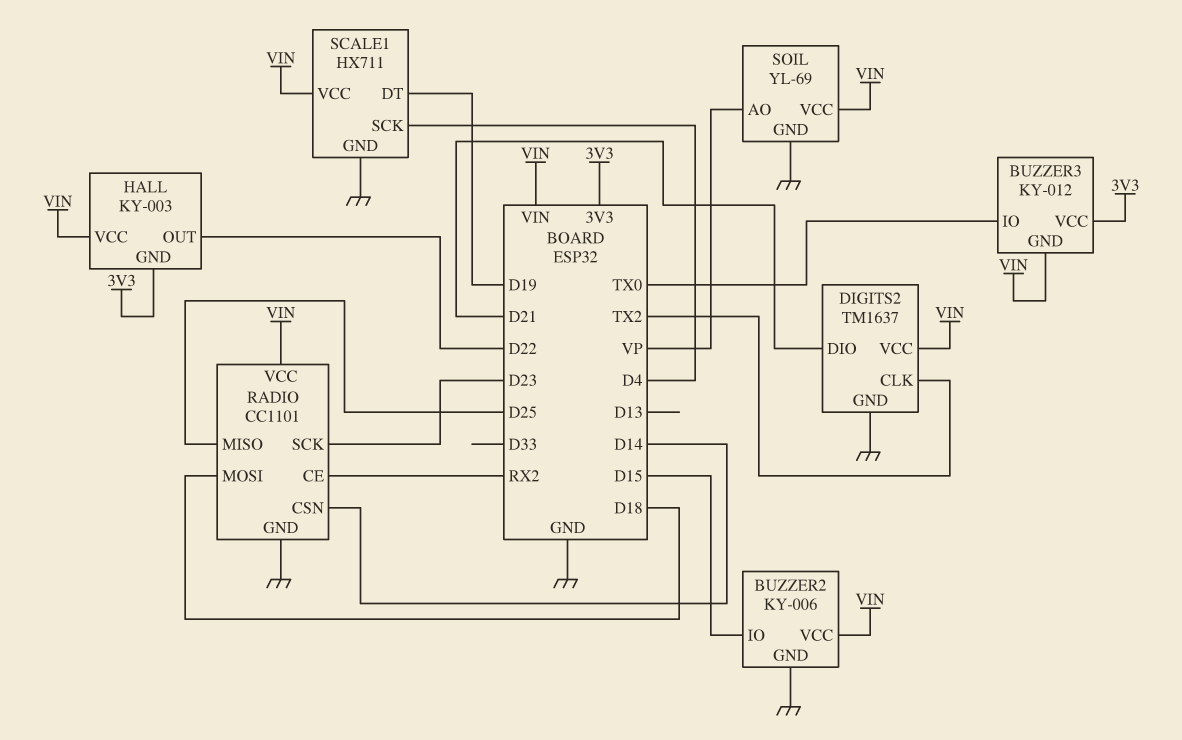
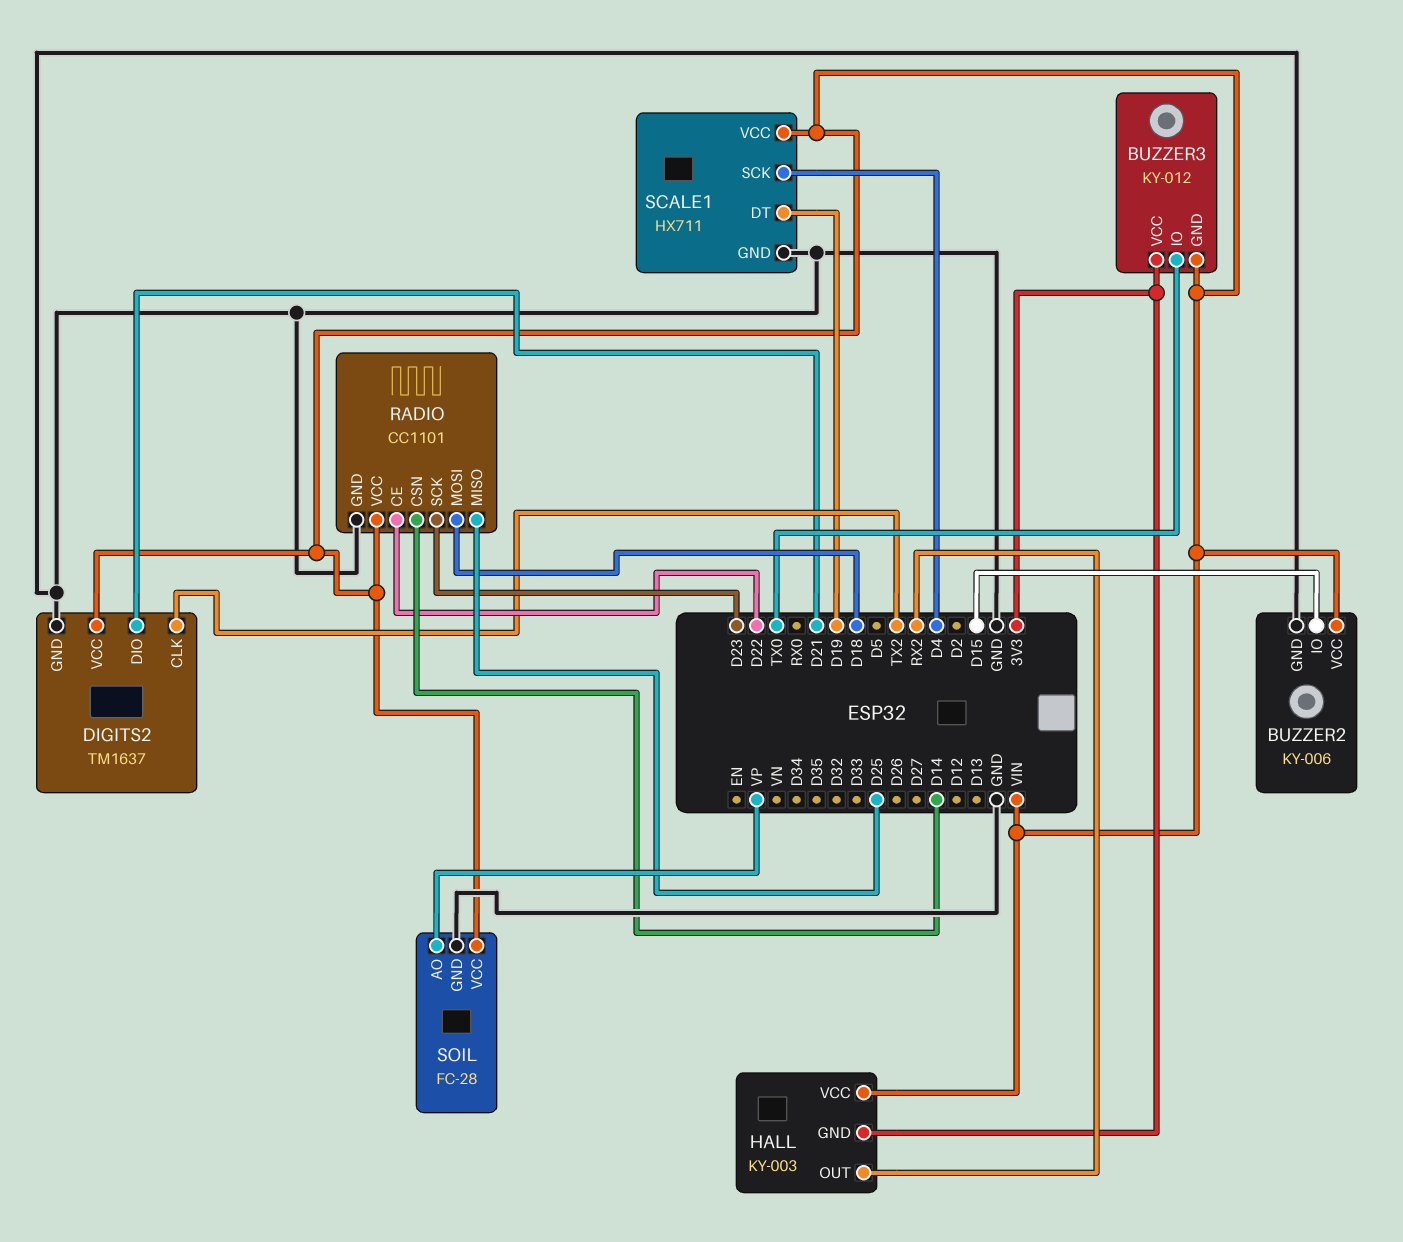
HALL pin OUT: D22 -> RX2
RADIO pin CE: RX2 -> D22
SOIL: YL-69 -> FC-28

